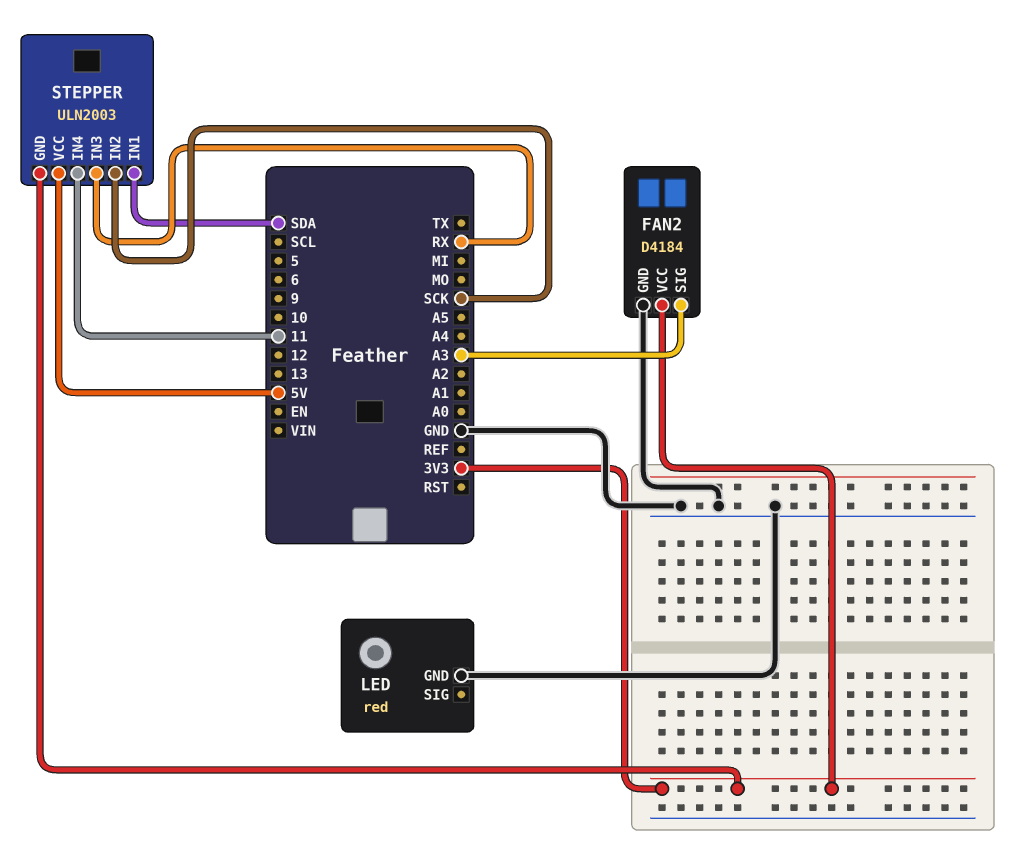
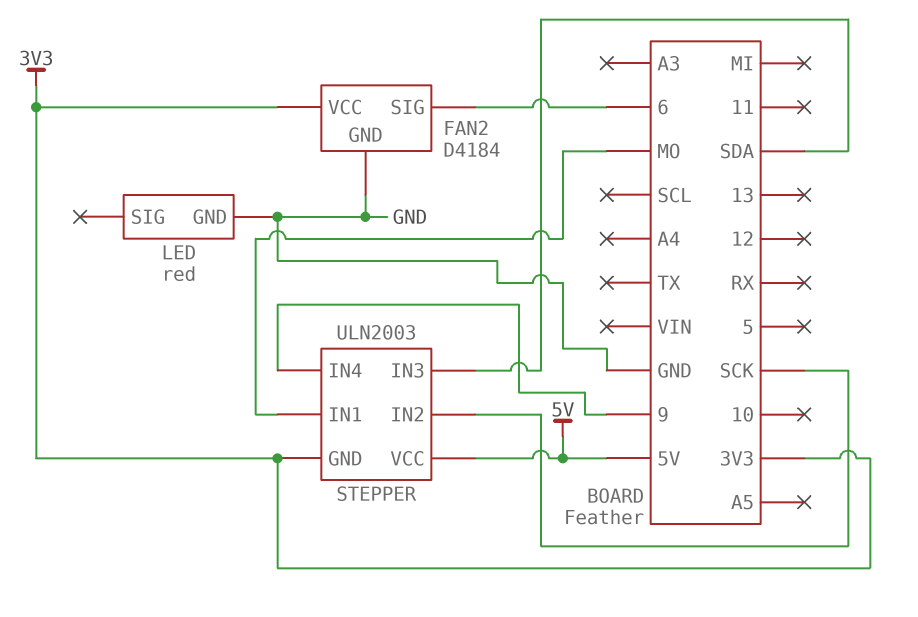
FAN2 pin SIG: A3 -> 6
STEPPER pin IN1: SDA -> MO
STEPPER pin IN3: RX -> SDA
STEPPER pin IN4: 11 -> 9

